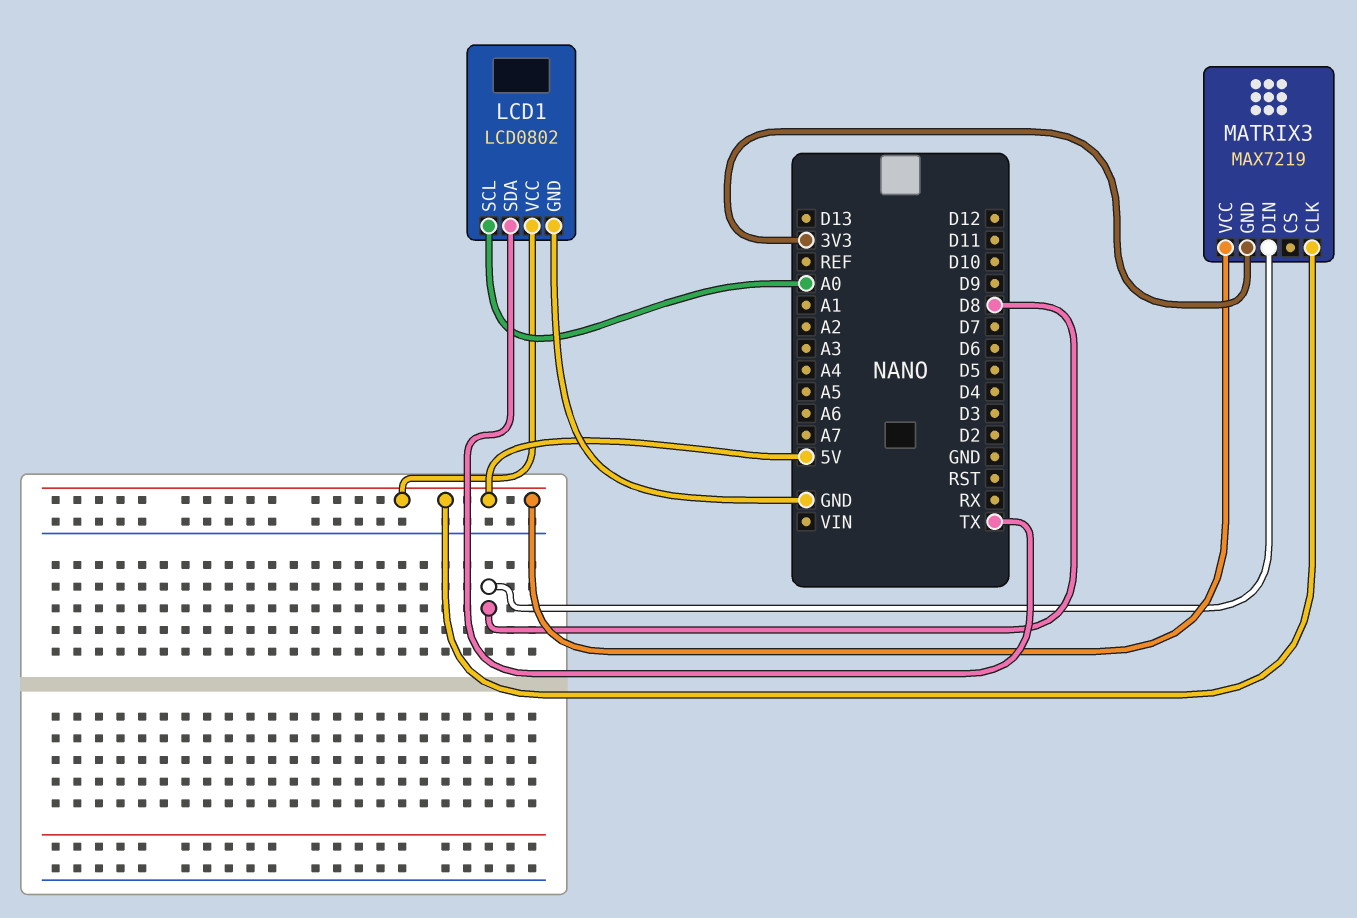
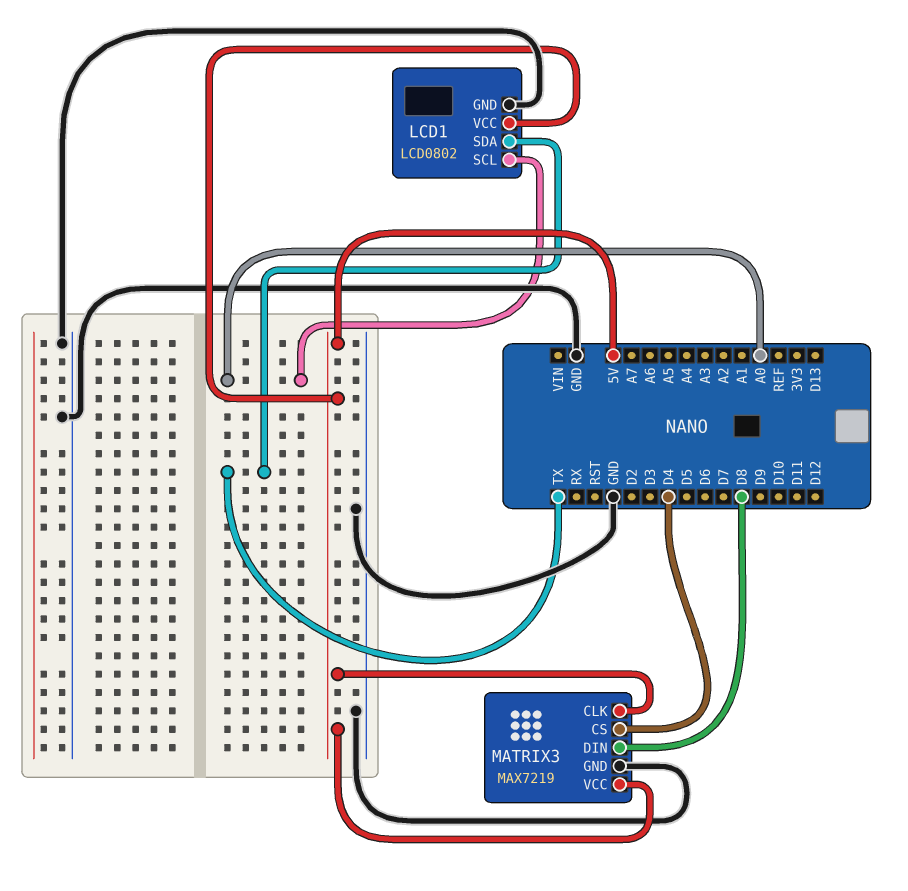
MATRIX3 pin CS: none -> D4
MATRIX3 pin GND: 3V3 -> GND

